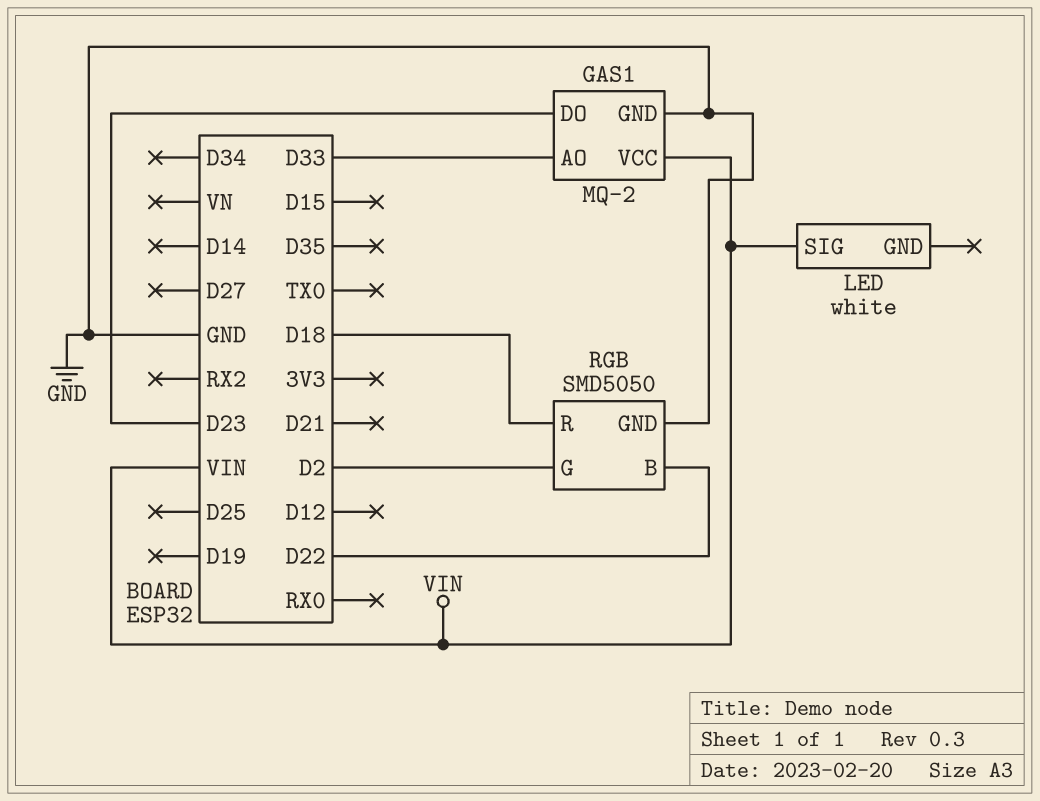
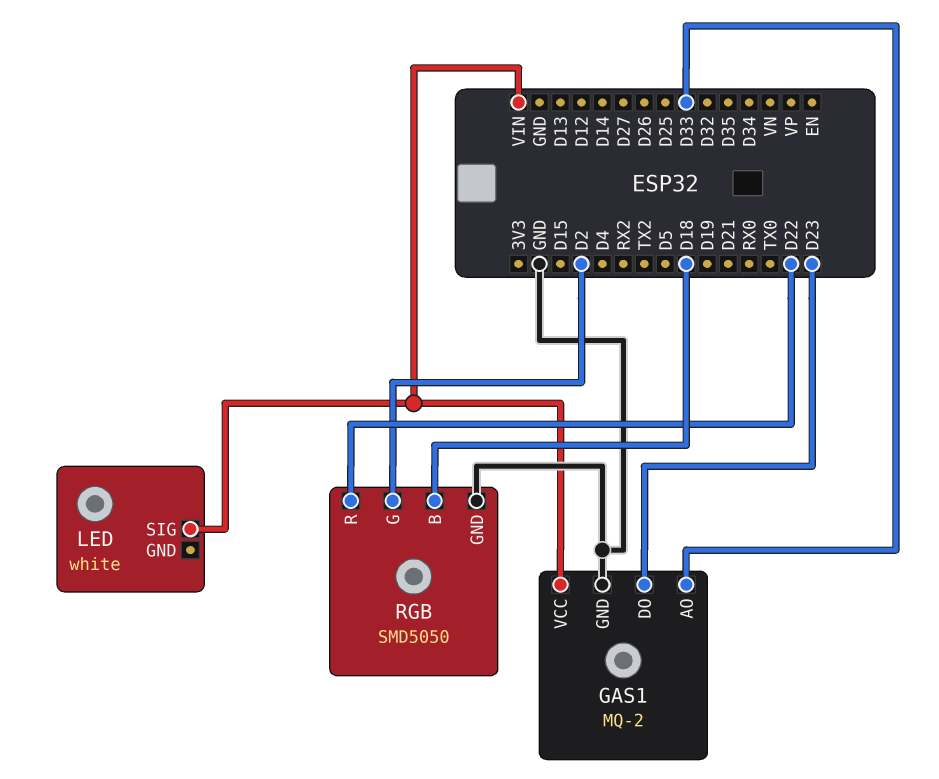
RGB pin B: D22 -> D18
RGB pin R: D18 -> D22

